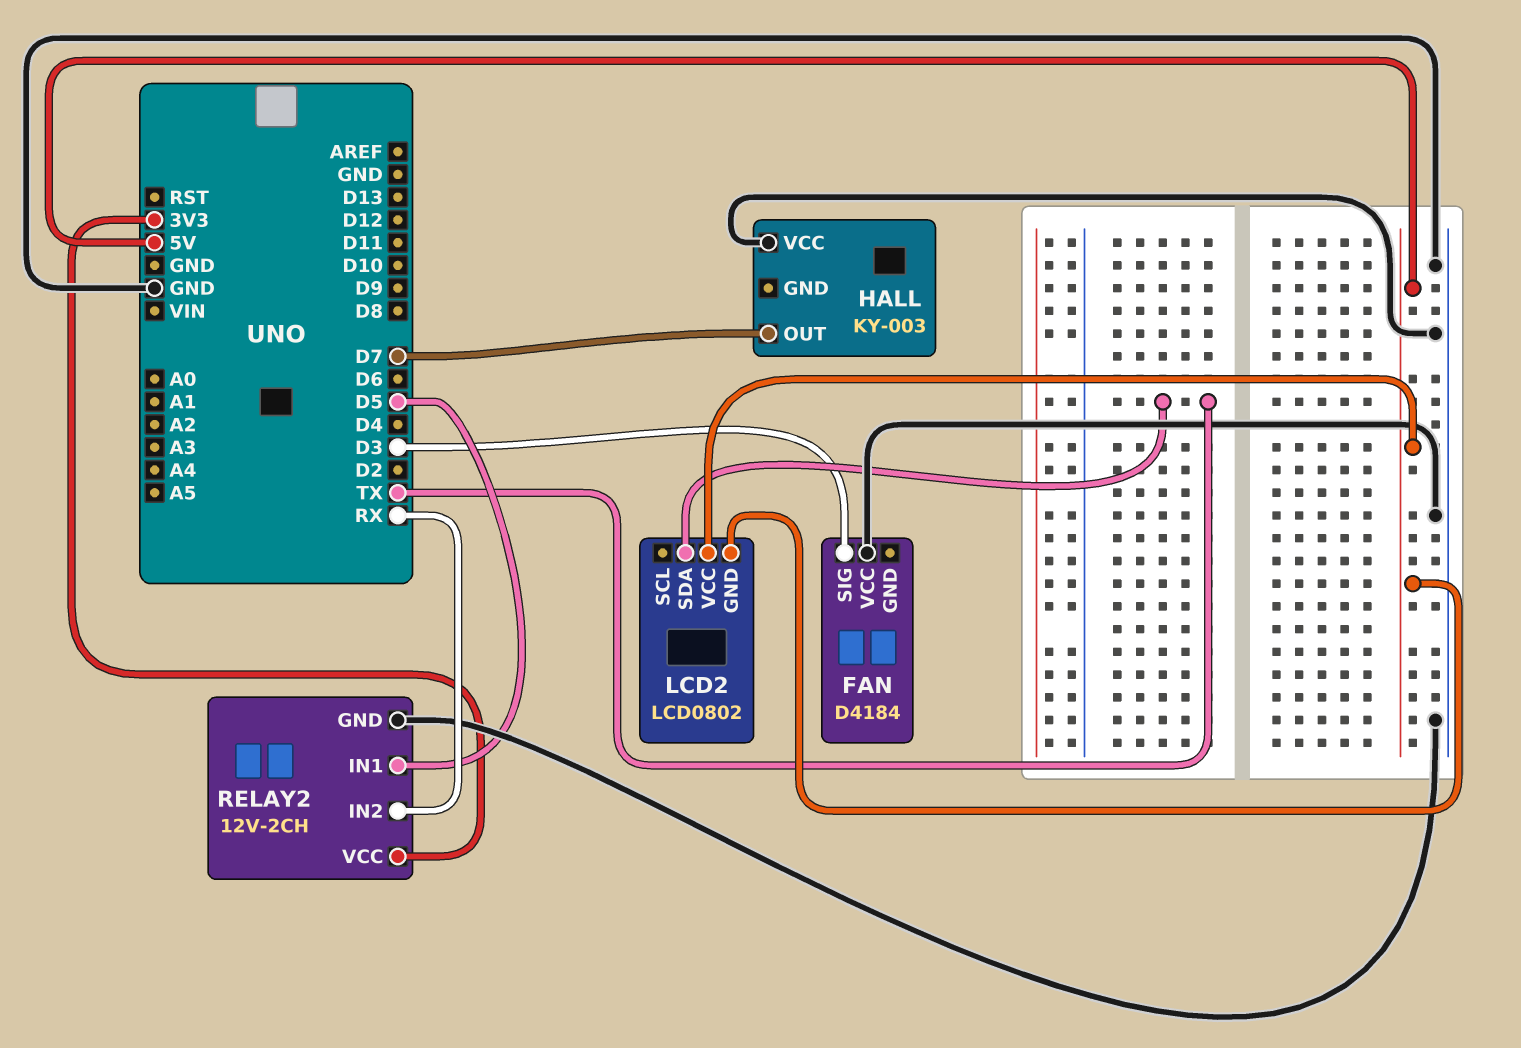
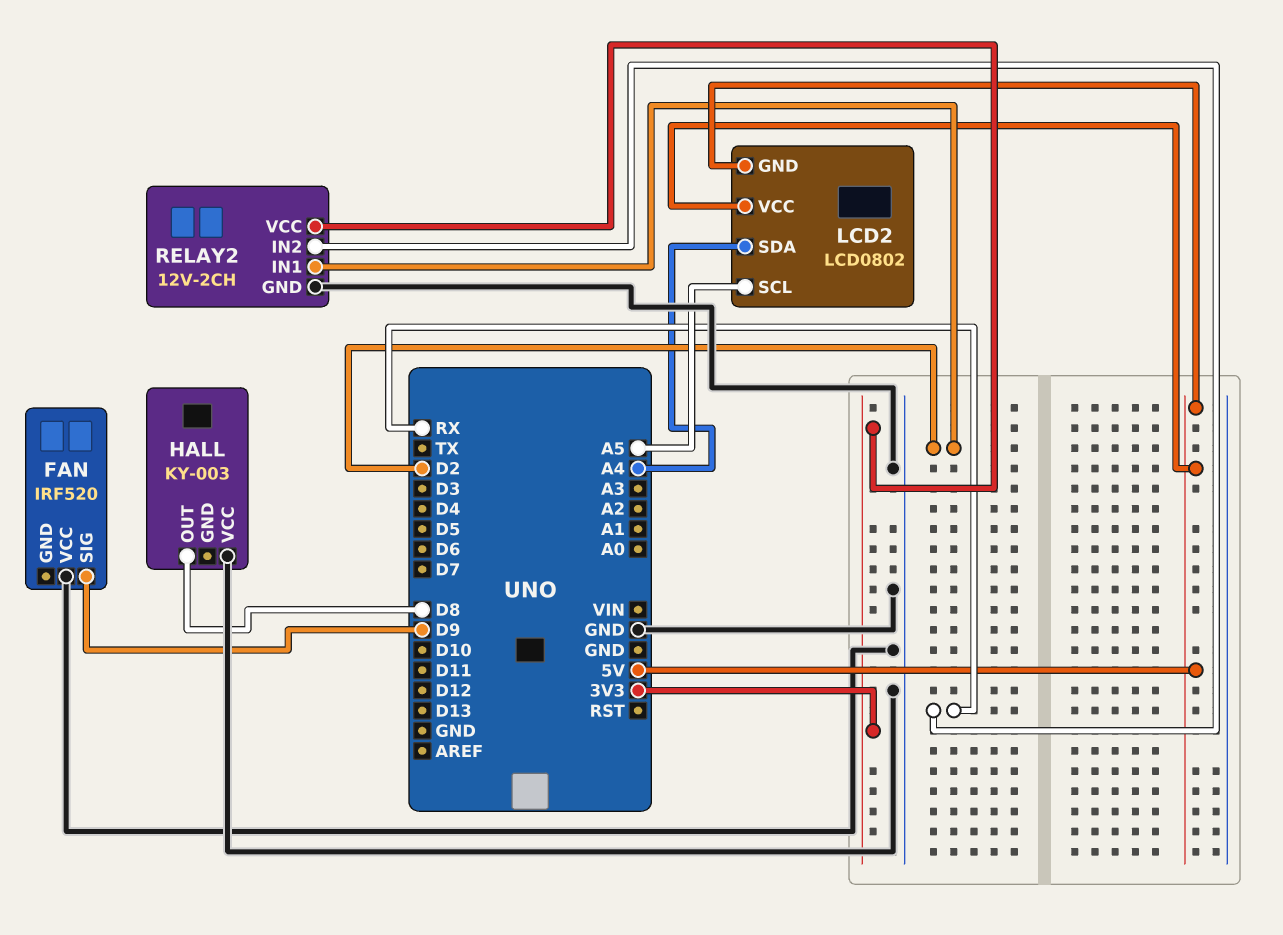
FAN: D4184 -> IRF520
FAN pin SIG: D3 -> D9
HALL pin OUT: D7 -> D8
LCD2 pin SCL: none -> A5
LCD2 pin SDA: TX -> A4
RELAY2 pin IN1: D5 -> D2

